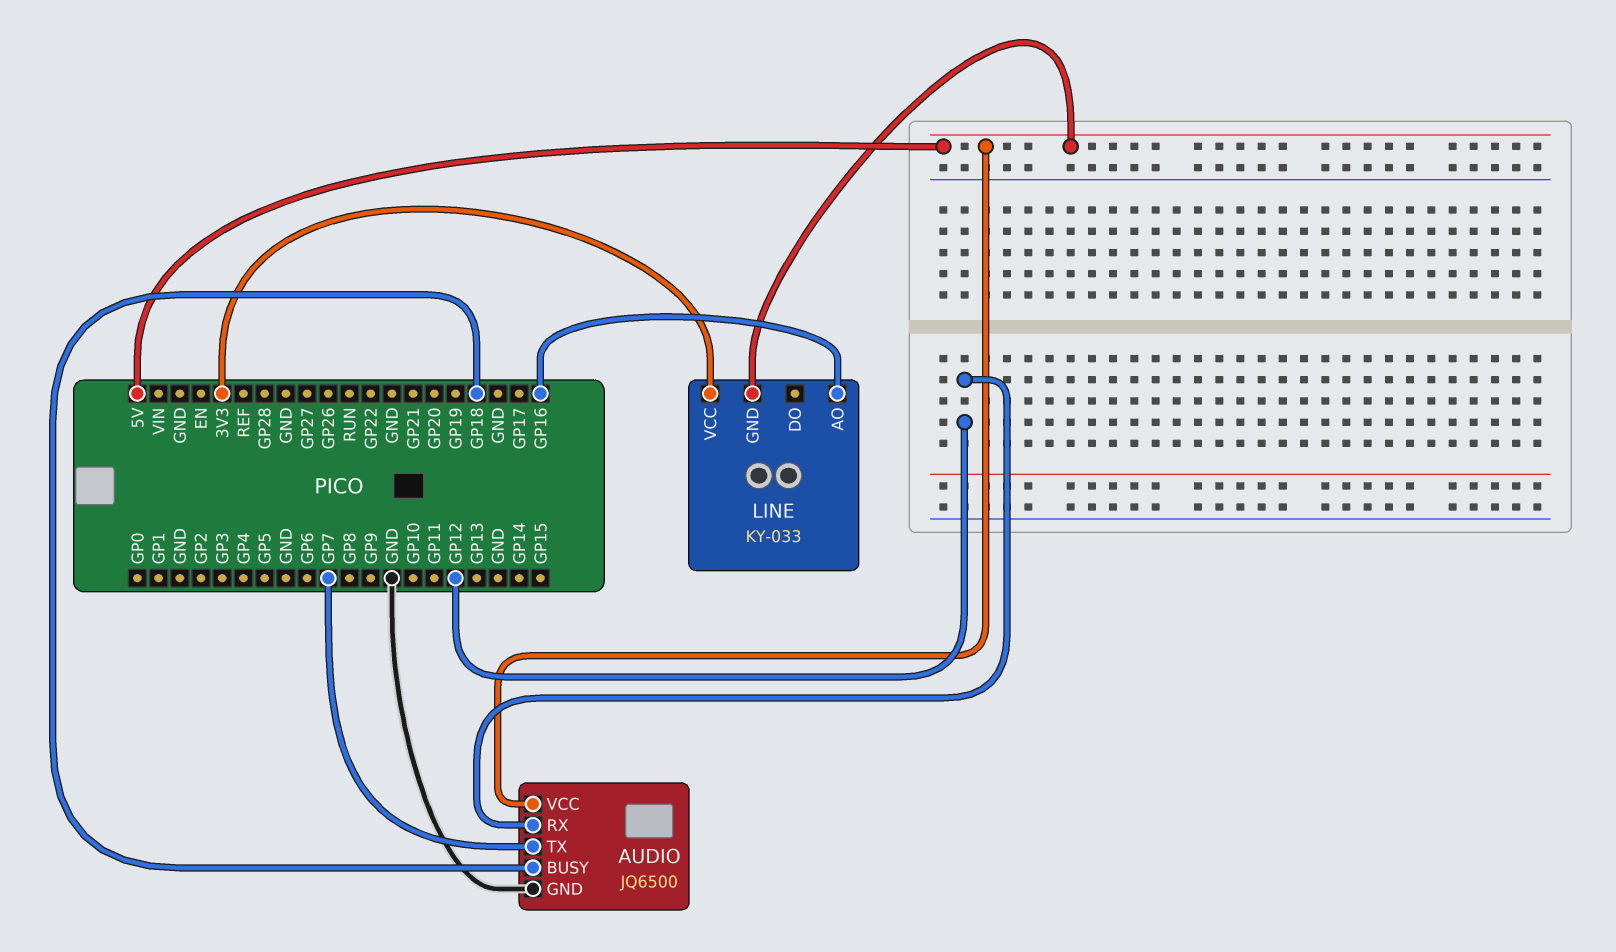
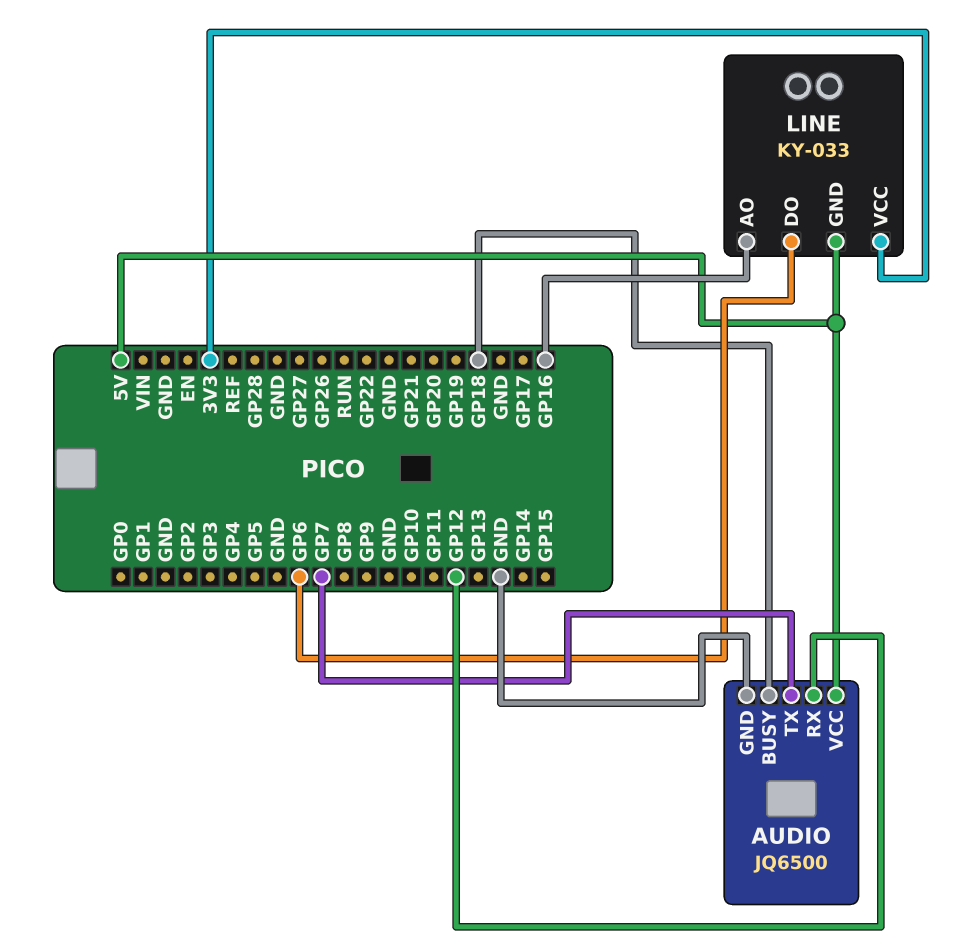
LINE pin DO: none -> GP6

